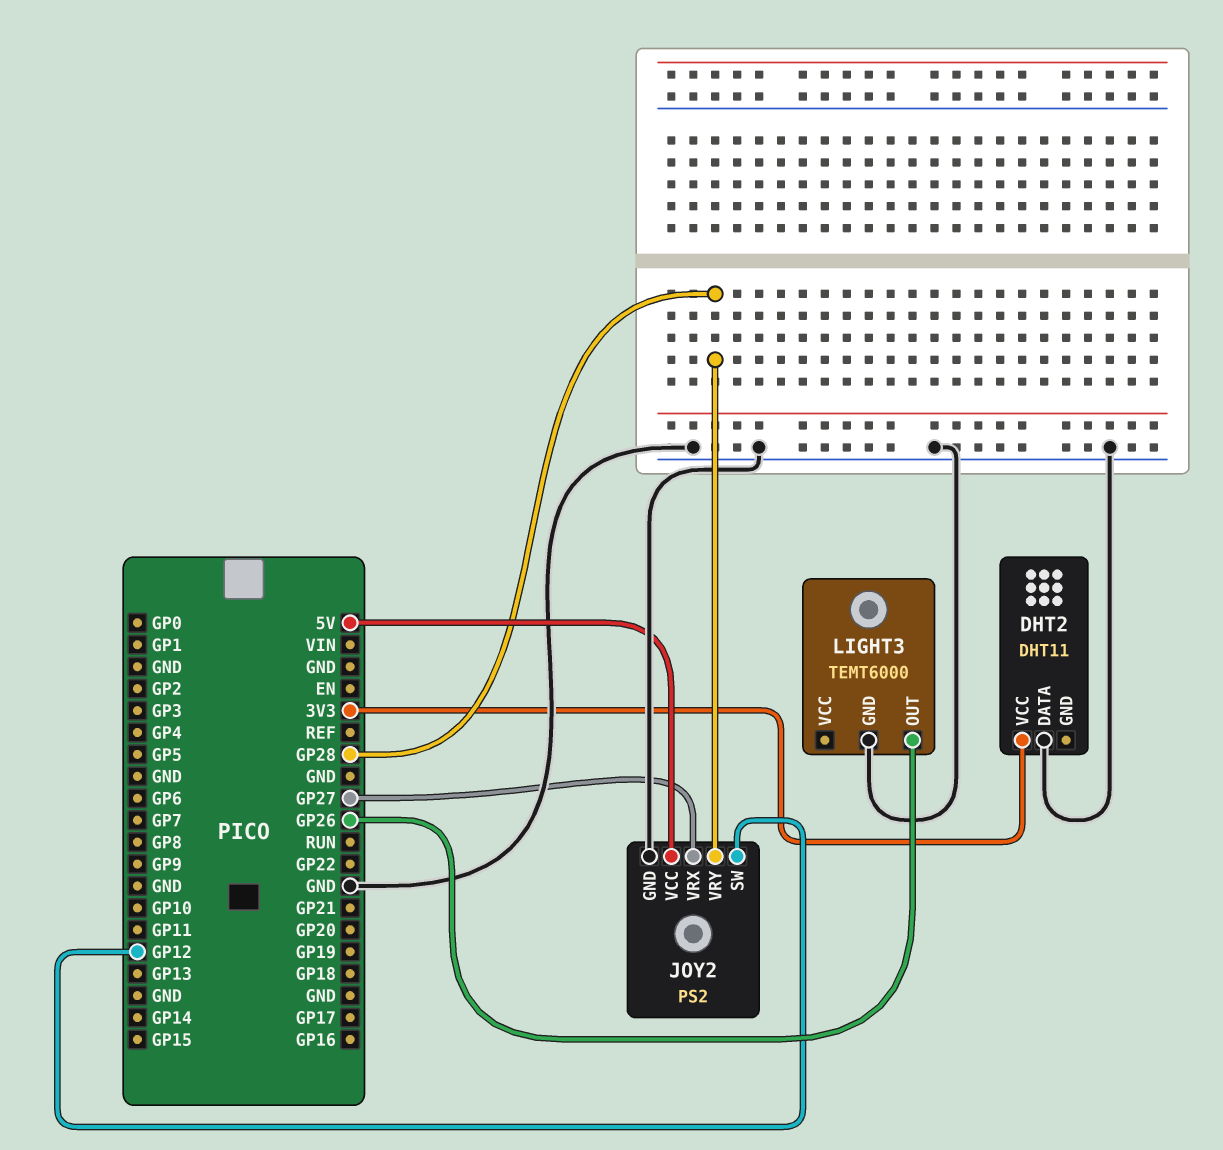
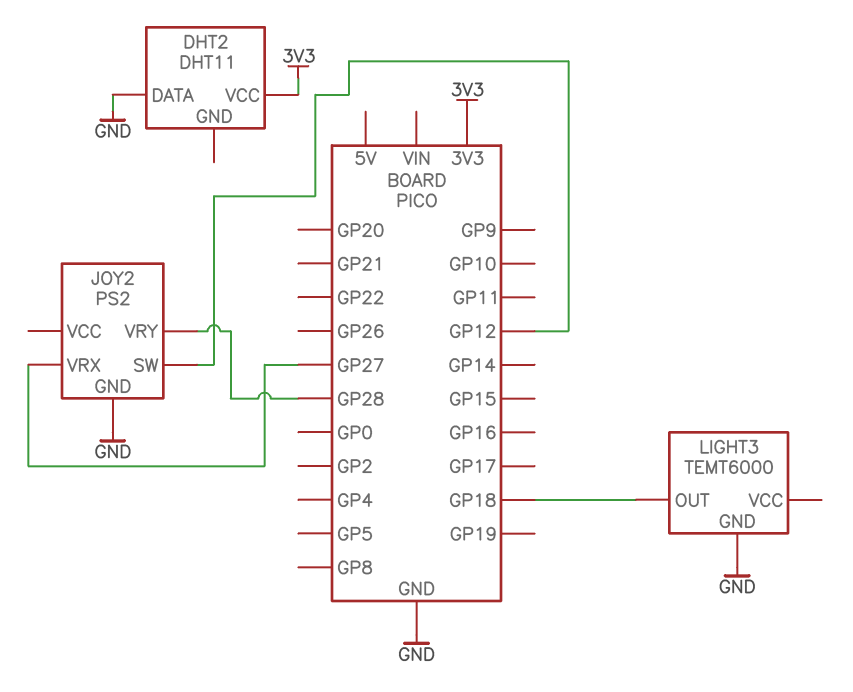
JOY2 pin VCC: 5V -> none
LIGHT3 pin OUT: GP26 -> GP18

